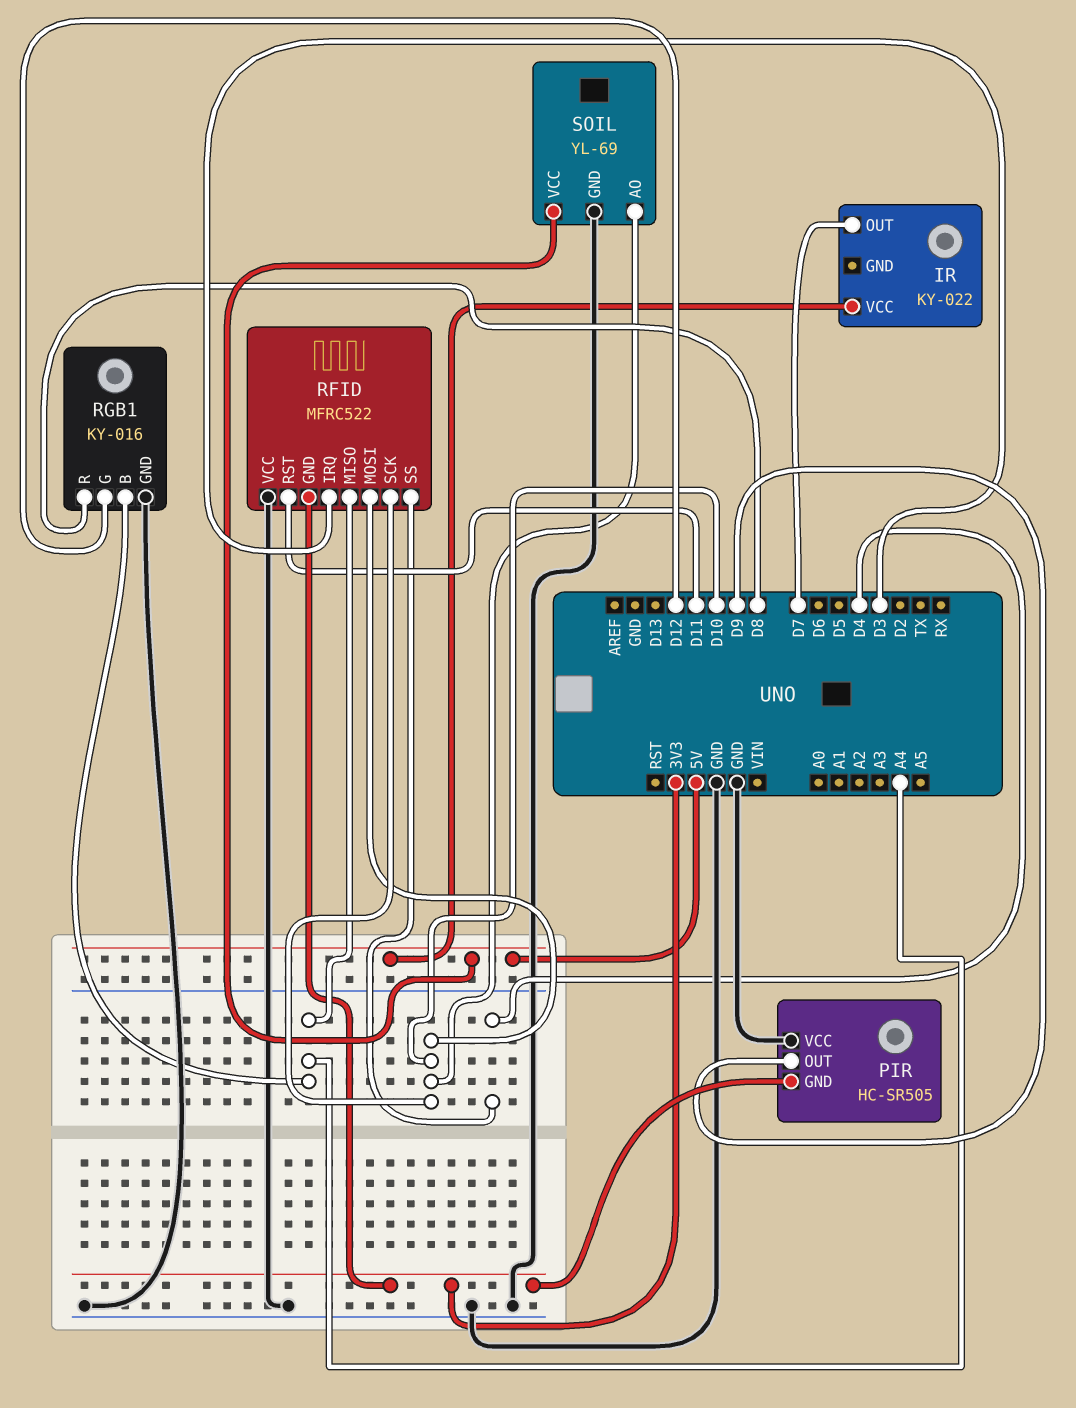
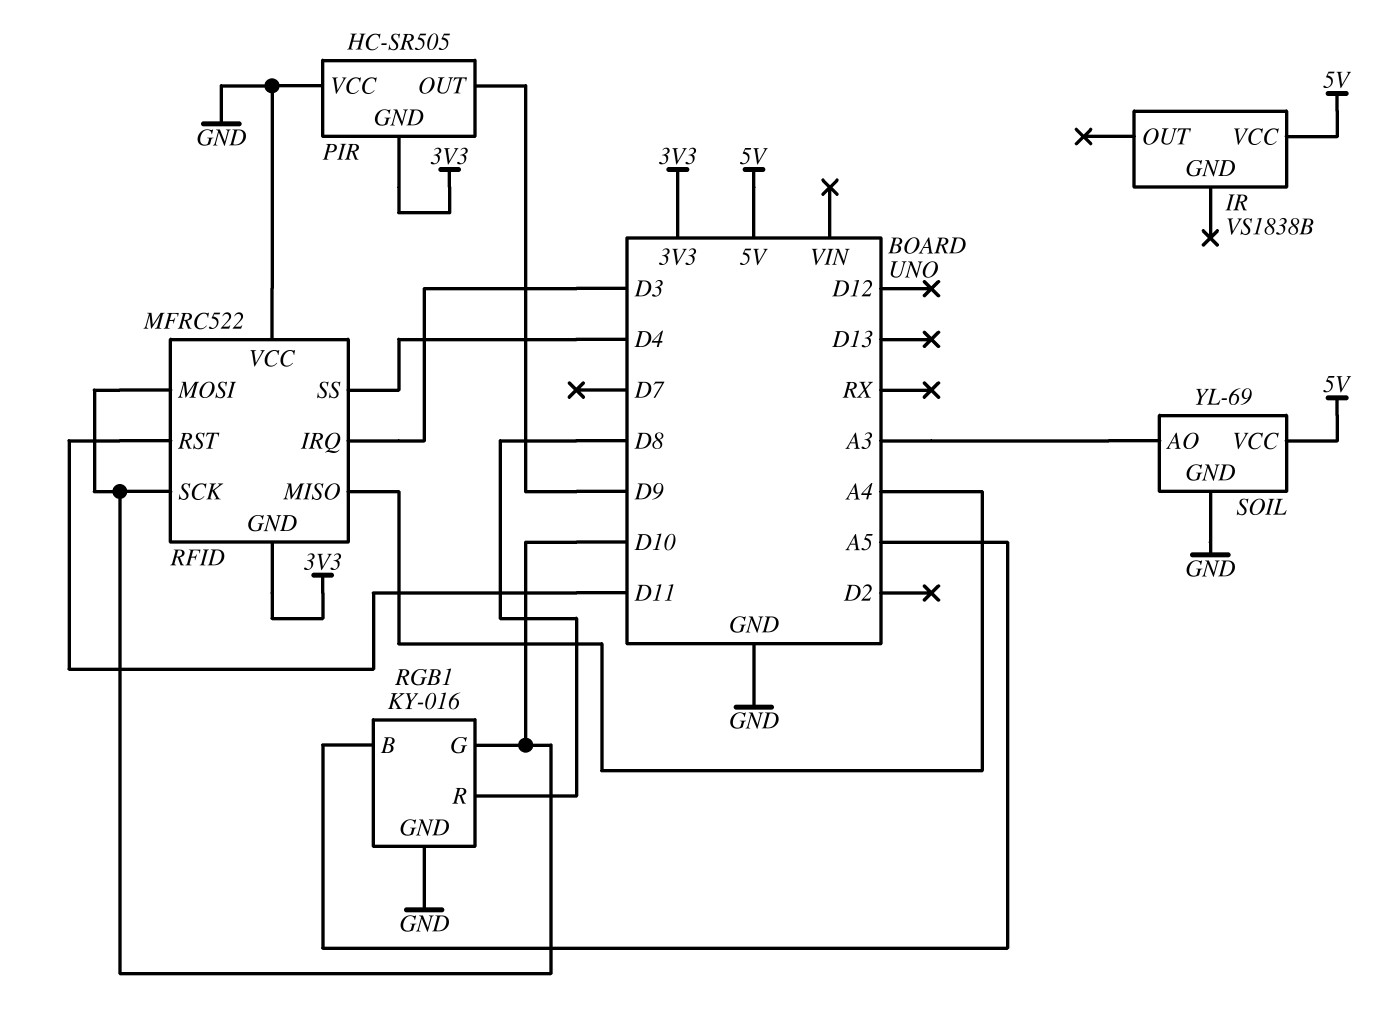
IR: KY-022 -> VS1838B
IR pin OUT: D7 -> none
RGB1 pin B: A4 -> A5
RGB1 pin G: D12 -> D10
SOIL pin AO: D10 -> A3

